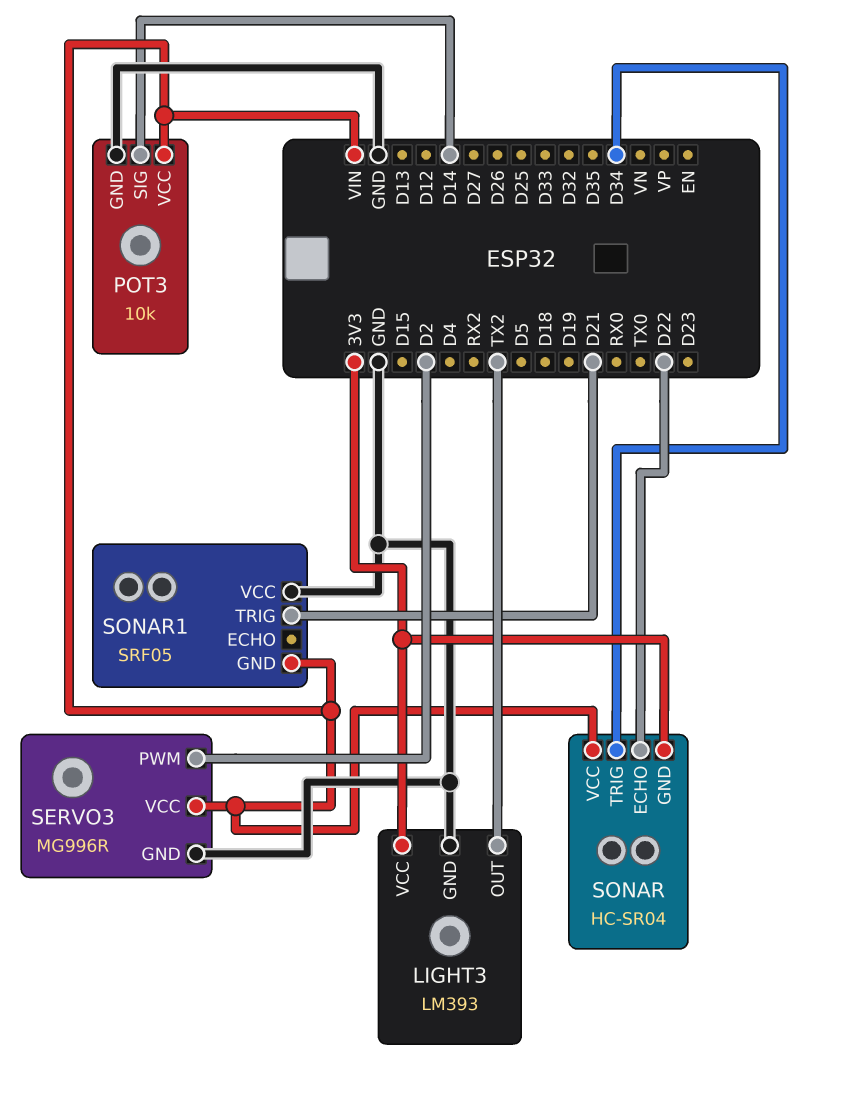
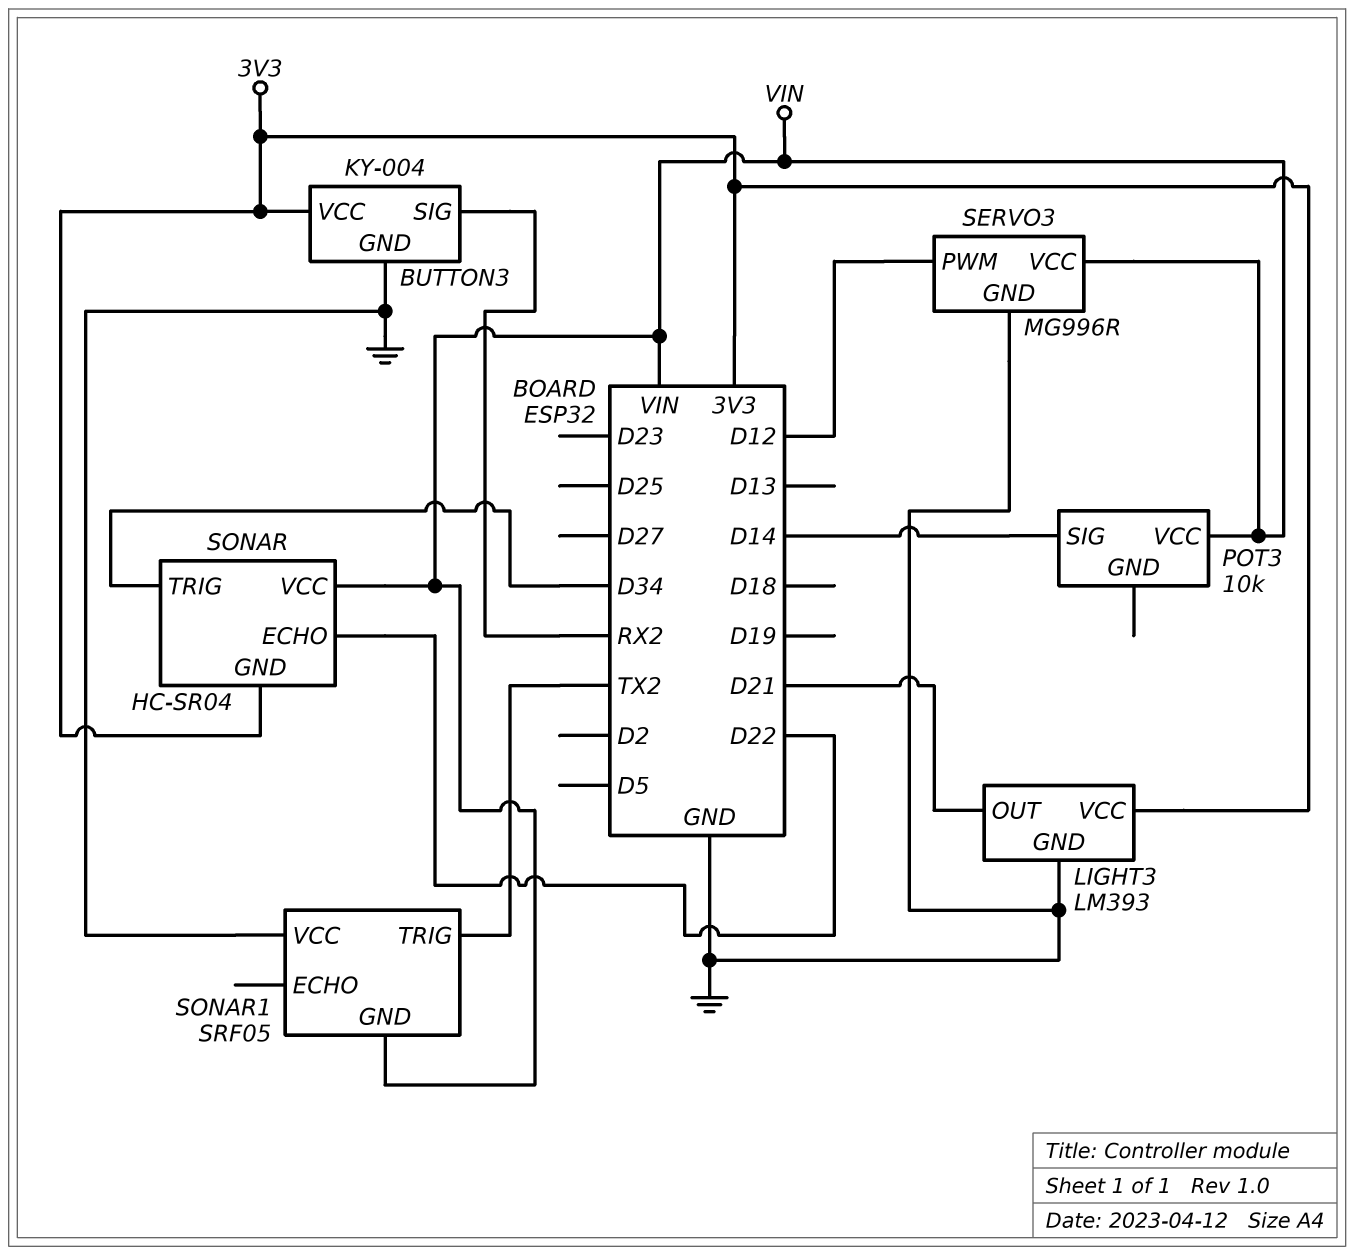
BUTTON3: none -> KY-004
BUTTON3 pin GND: none -> GND
BUTTON3 pin SIG: none -> RX2
BUTTON3 pin VCC: none -> 3V3
LIGHT3 pin OUT: TX2 -> D21
POT3 pin GND: GND -> none
SERVO3 pin PWM: D2 -> D12
SONAR1 pin TRIG: D21 -> TX2

